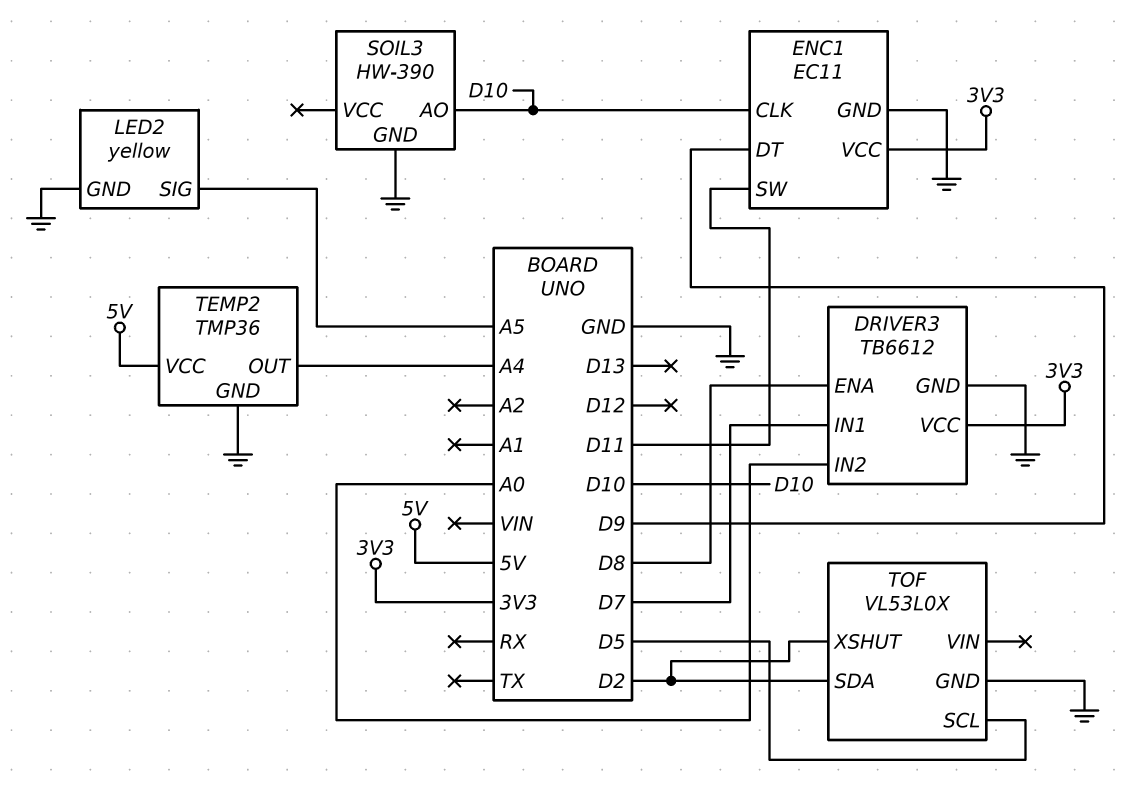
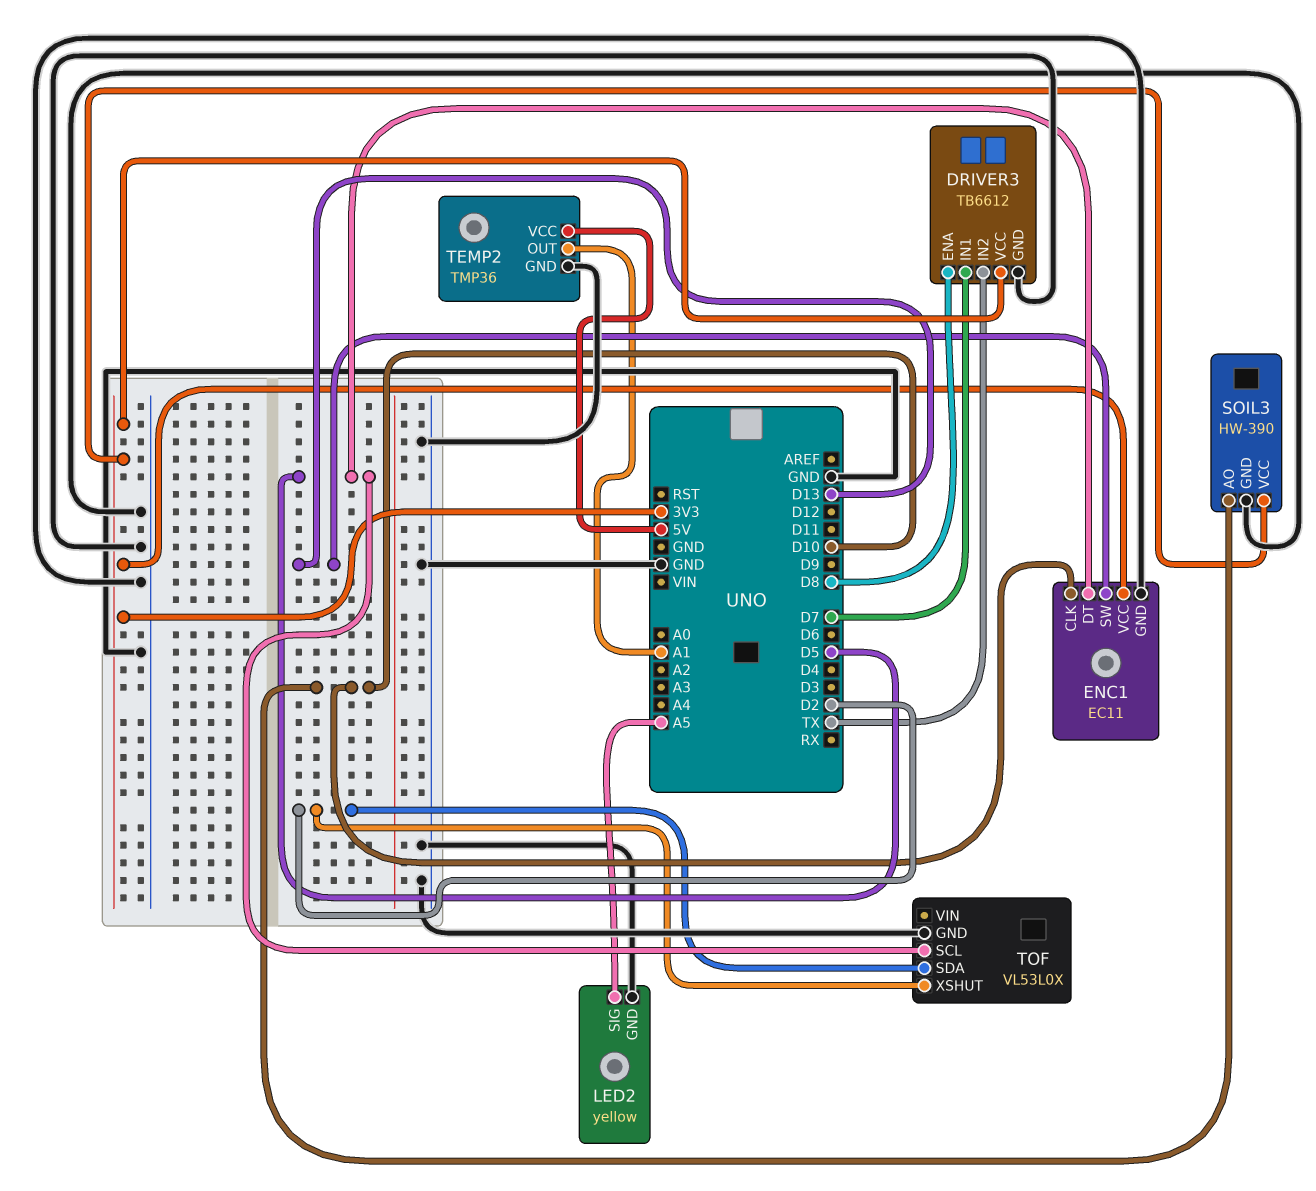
DRIVER3 pin IN2: A0 -> TX
ENC1 pin DT: D9 -> D5
ENC1 pin SW: D11 -> D13
SOIL3 pin VCC: none -> 3V3
TEMP2 pin OUT: A4 -> A1

